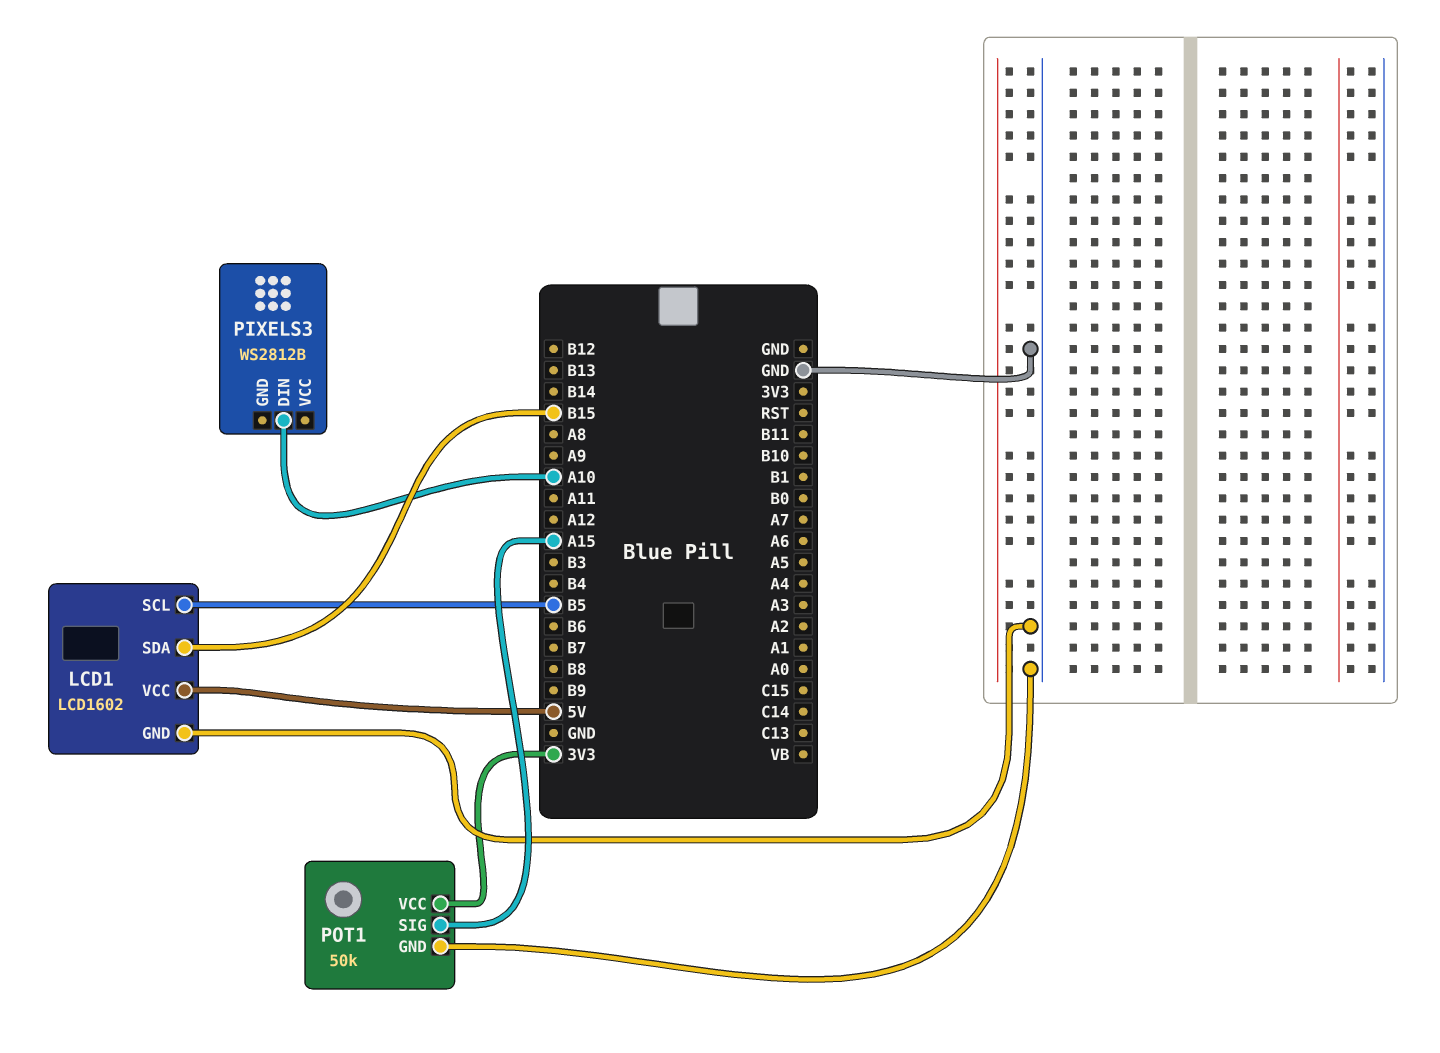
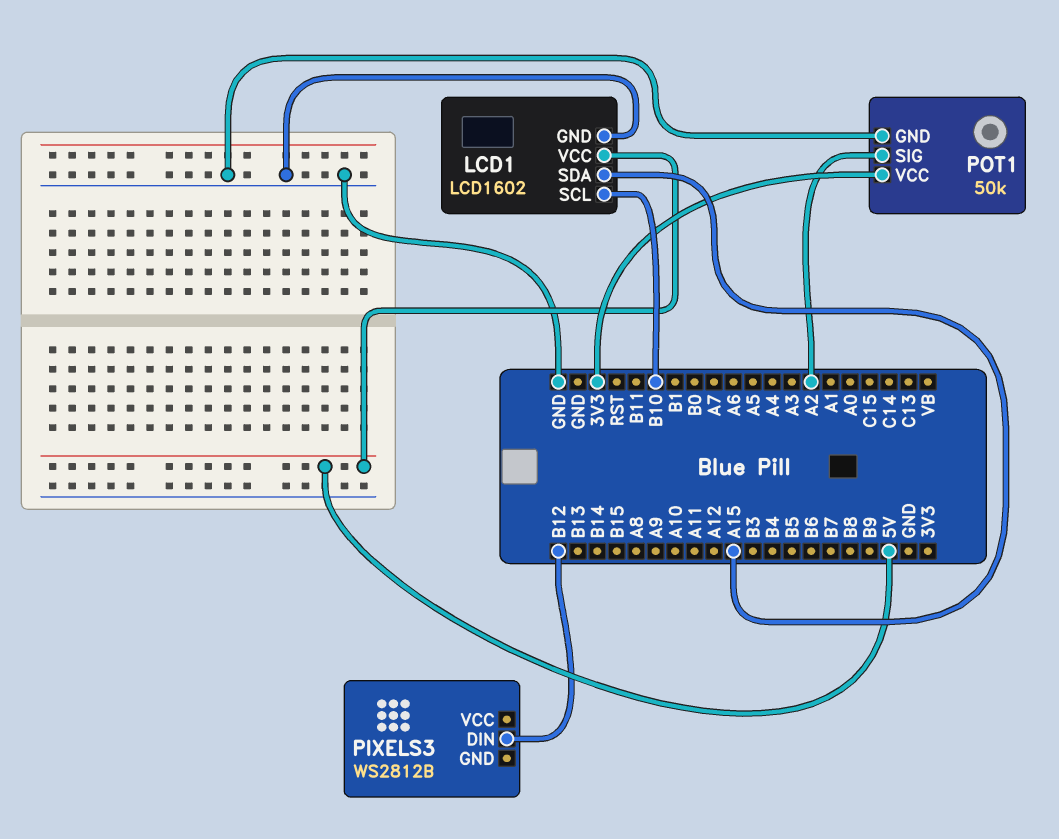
LCD1 pin SCL: B5 -> B10
LCD1 pin SDA: B15 -> A15
PIXELS3 pin DIN: A10 -> B12
POT1 pin SIG: A15 -> A2

